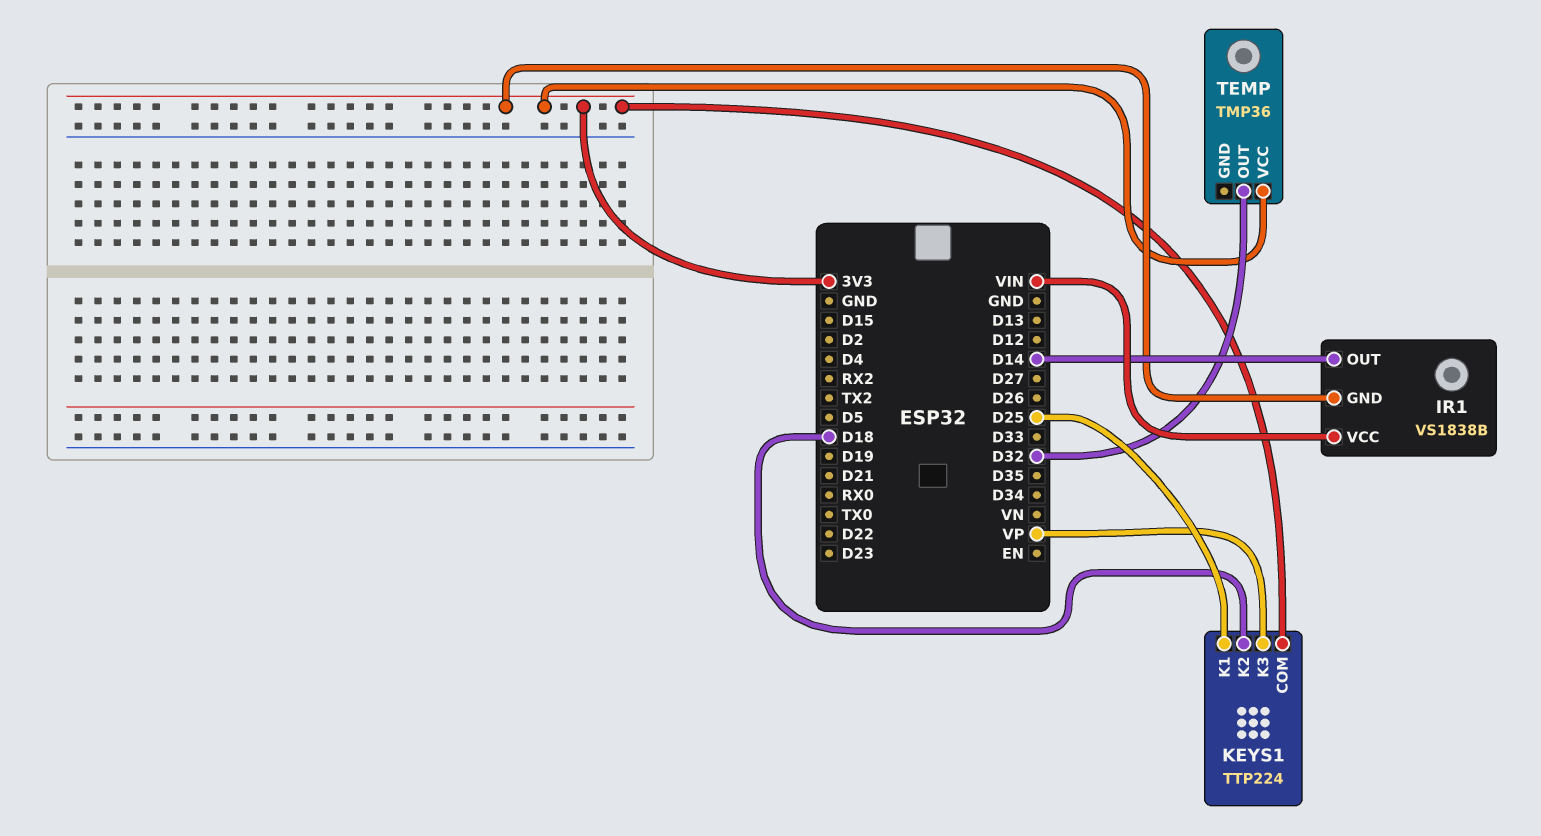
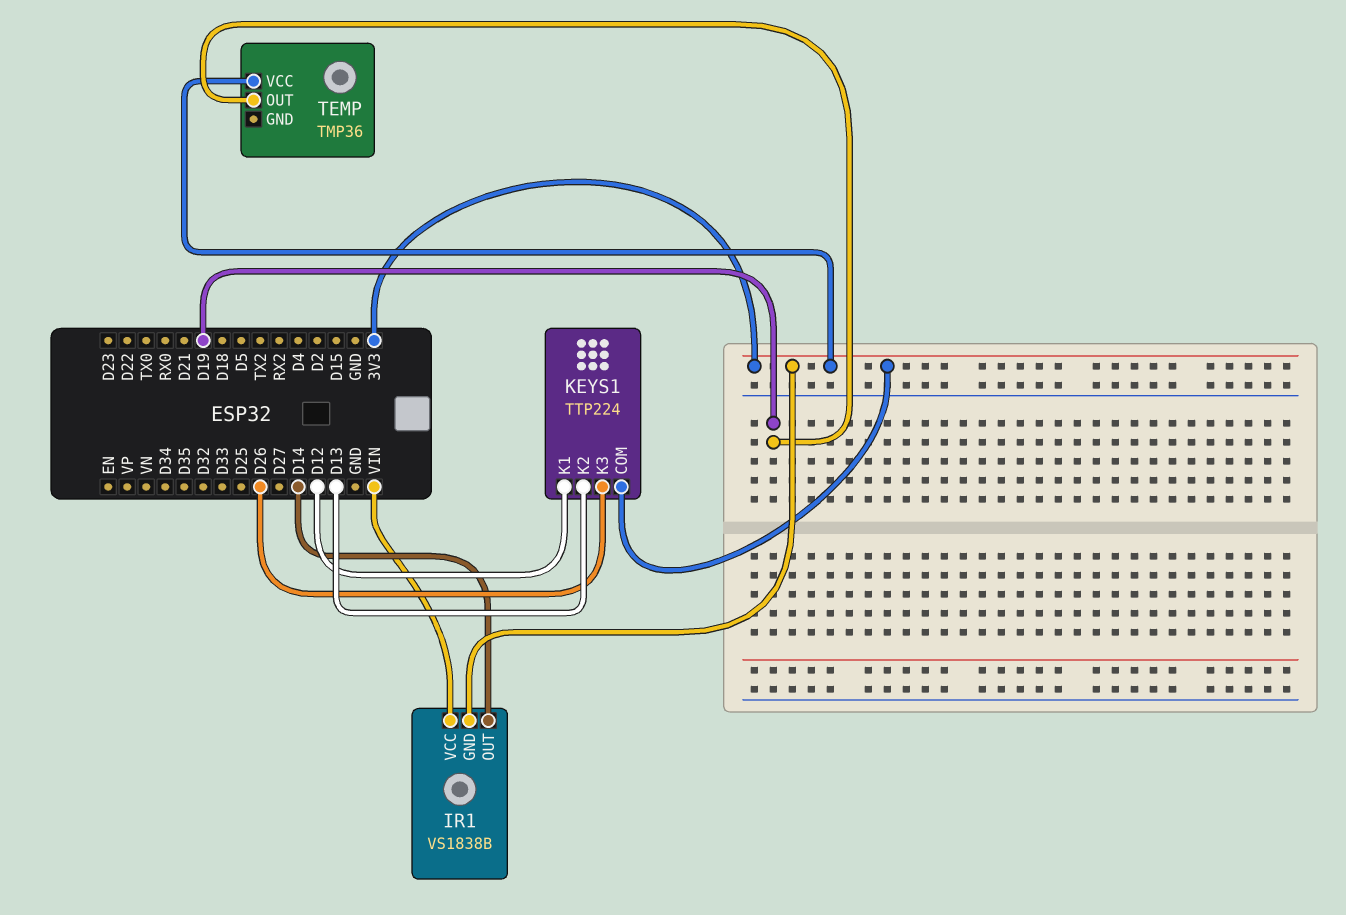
KEYS1 pin K1: D25 -> D12
KEYS1 pin K2: D18 -> D13
KEYS1 pin K3: VP -> D26
TEMP pin OUT: D32 -> D19

